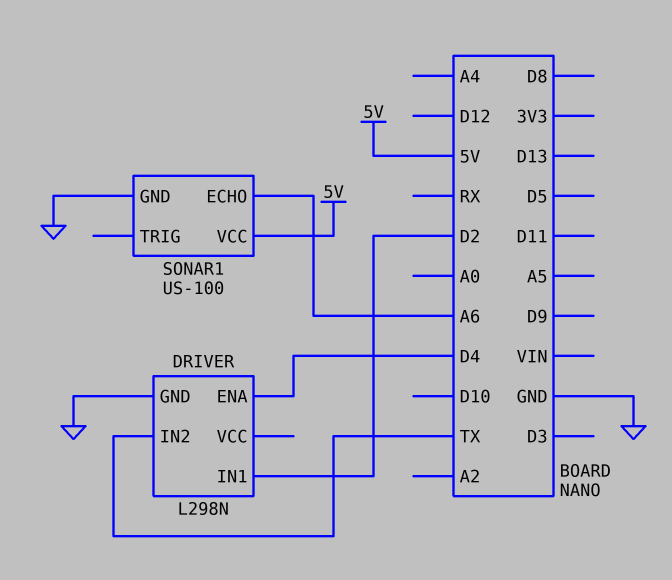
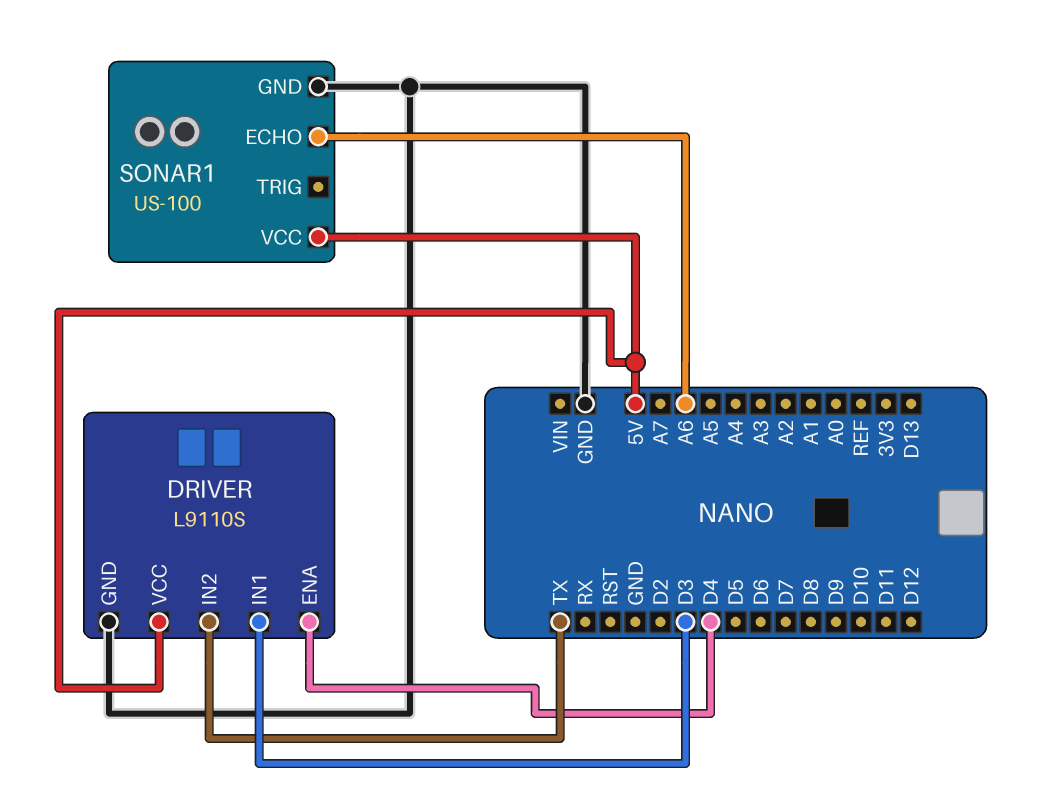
DRIVER: L298N -> L9110S
DRIVER pin IN1: D2 -> D3
DRIVER pin VCC: none -> 5V

